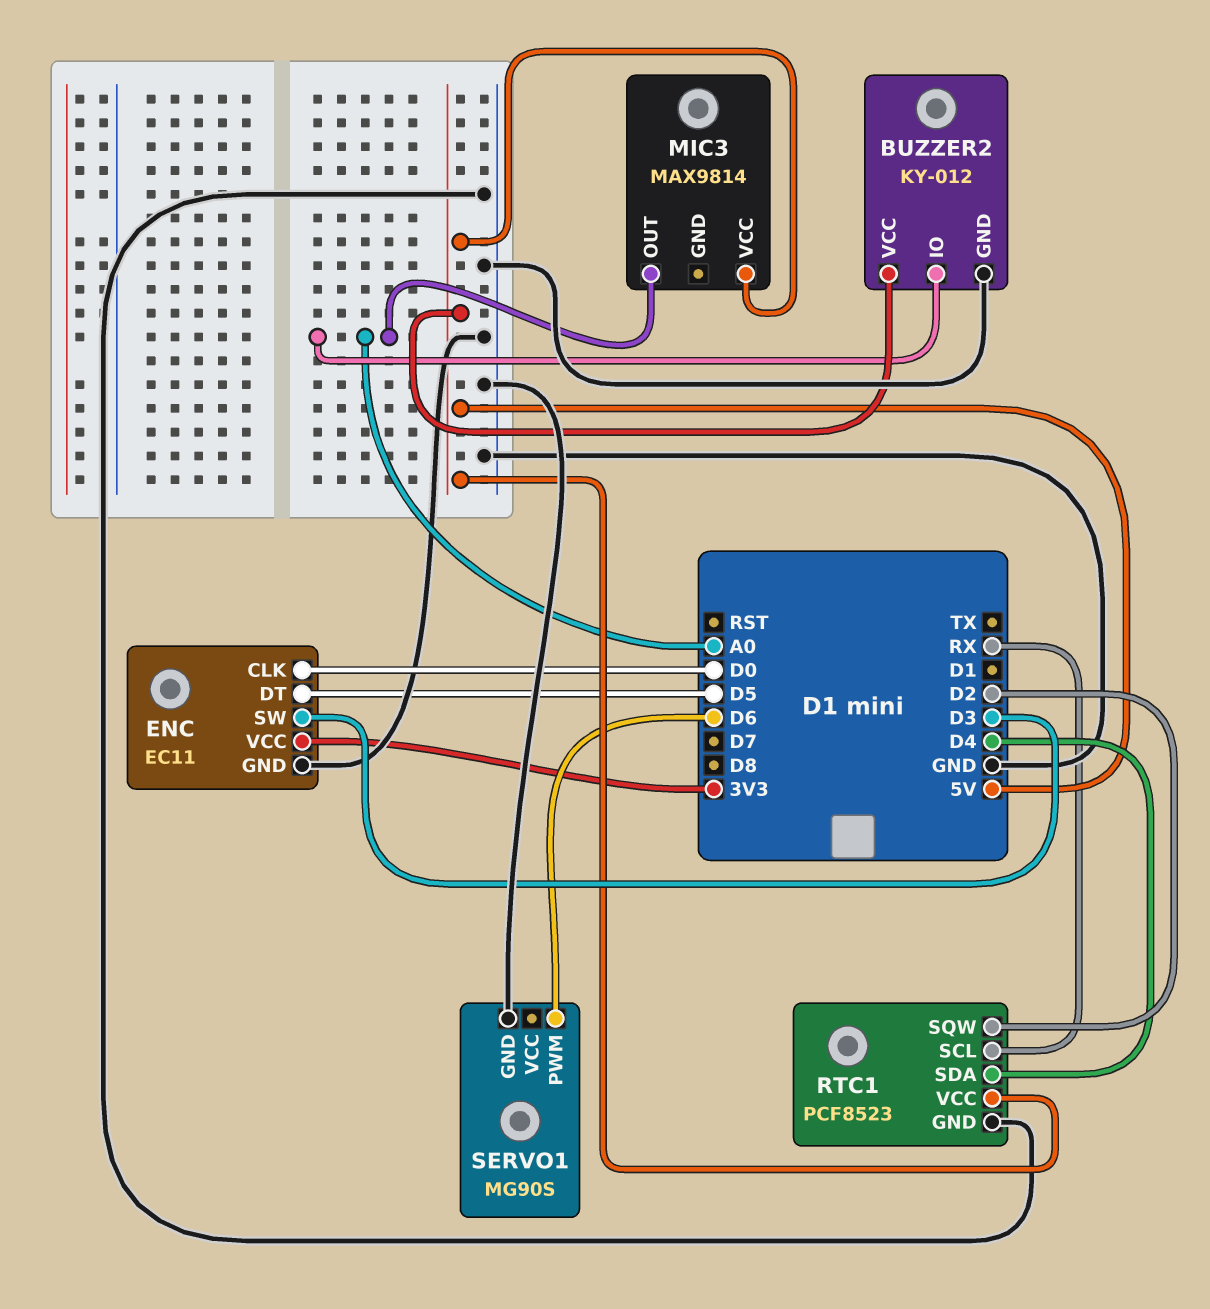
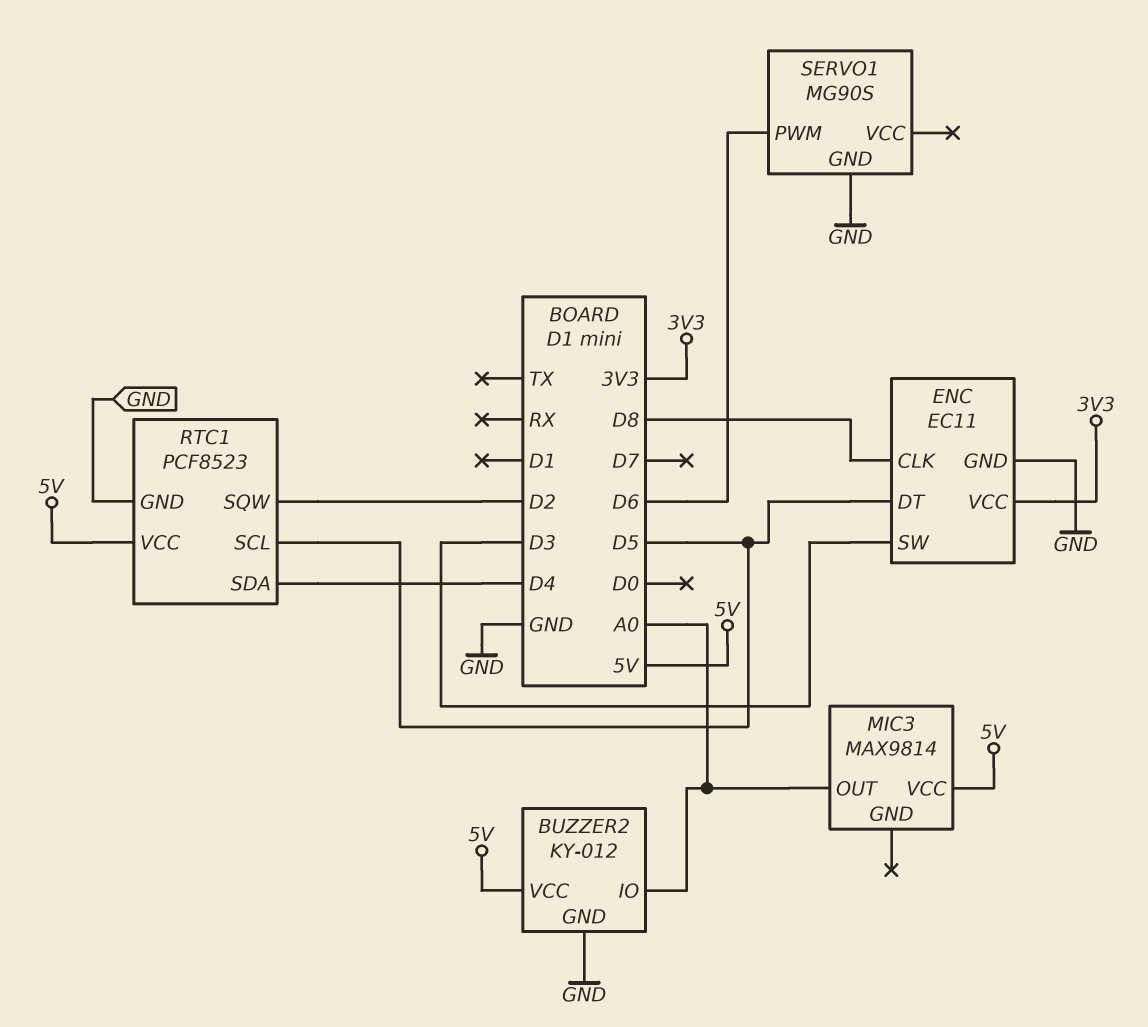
ENC pin CLK: D0 -> D8
RTC1 pin SCL: RX -> D5

